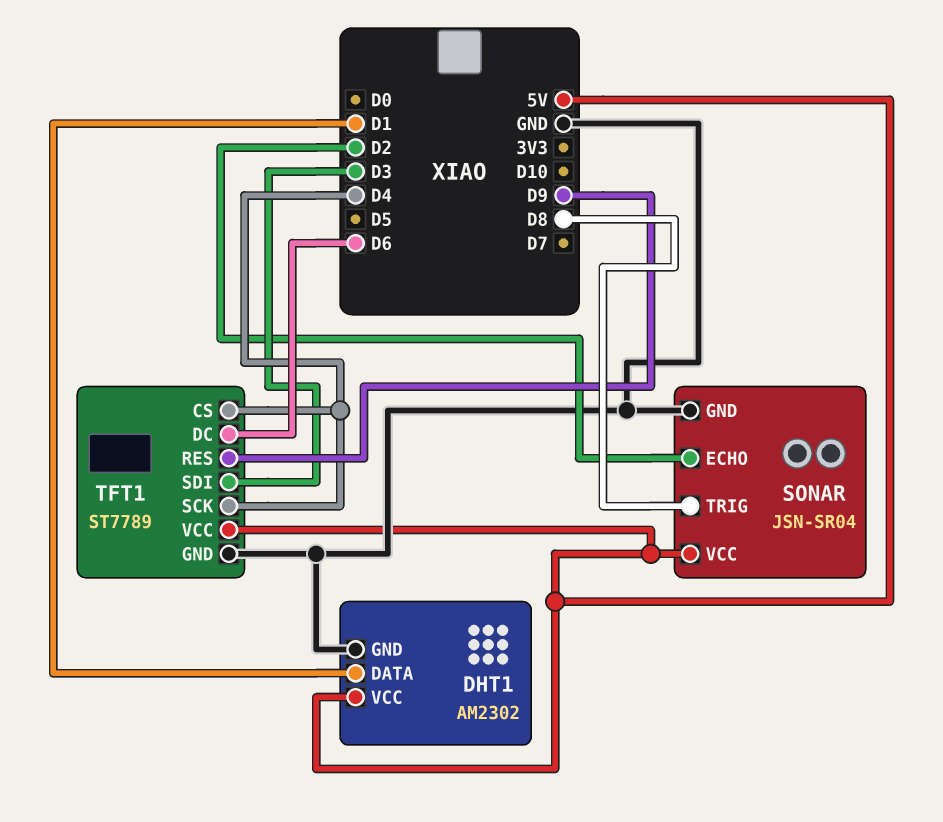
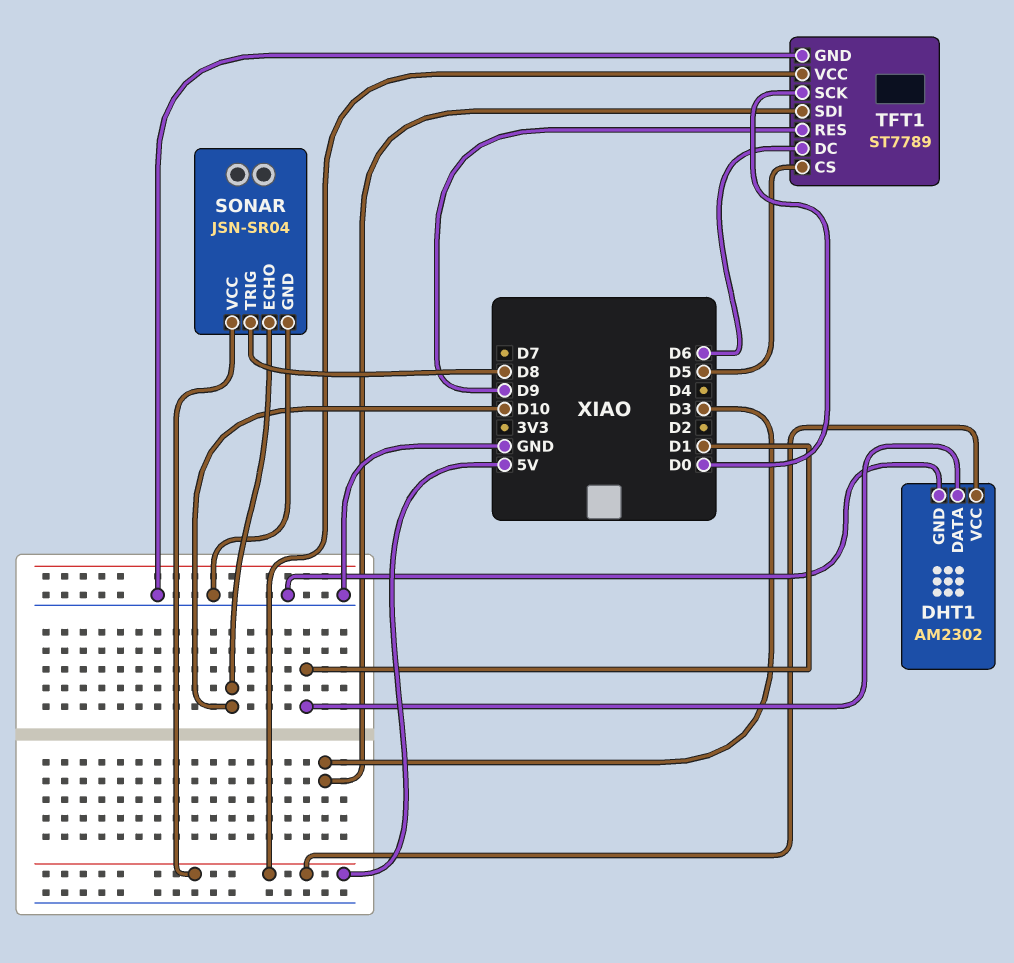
SONAR pin ECHO: D2 -> D10
TFT1 pin CS: D4 -> D5
TFT1 pin SCK: D4 -> D0

